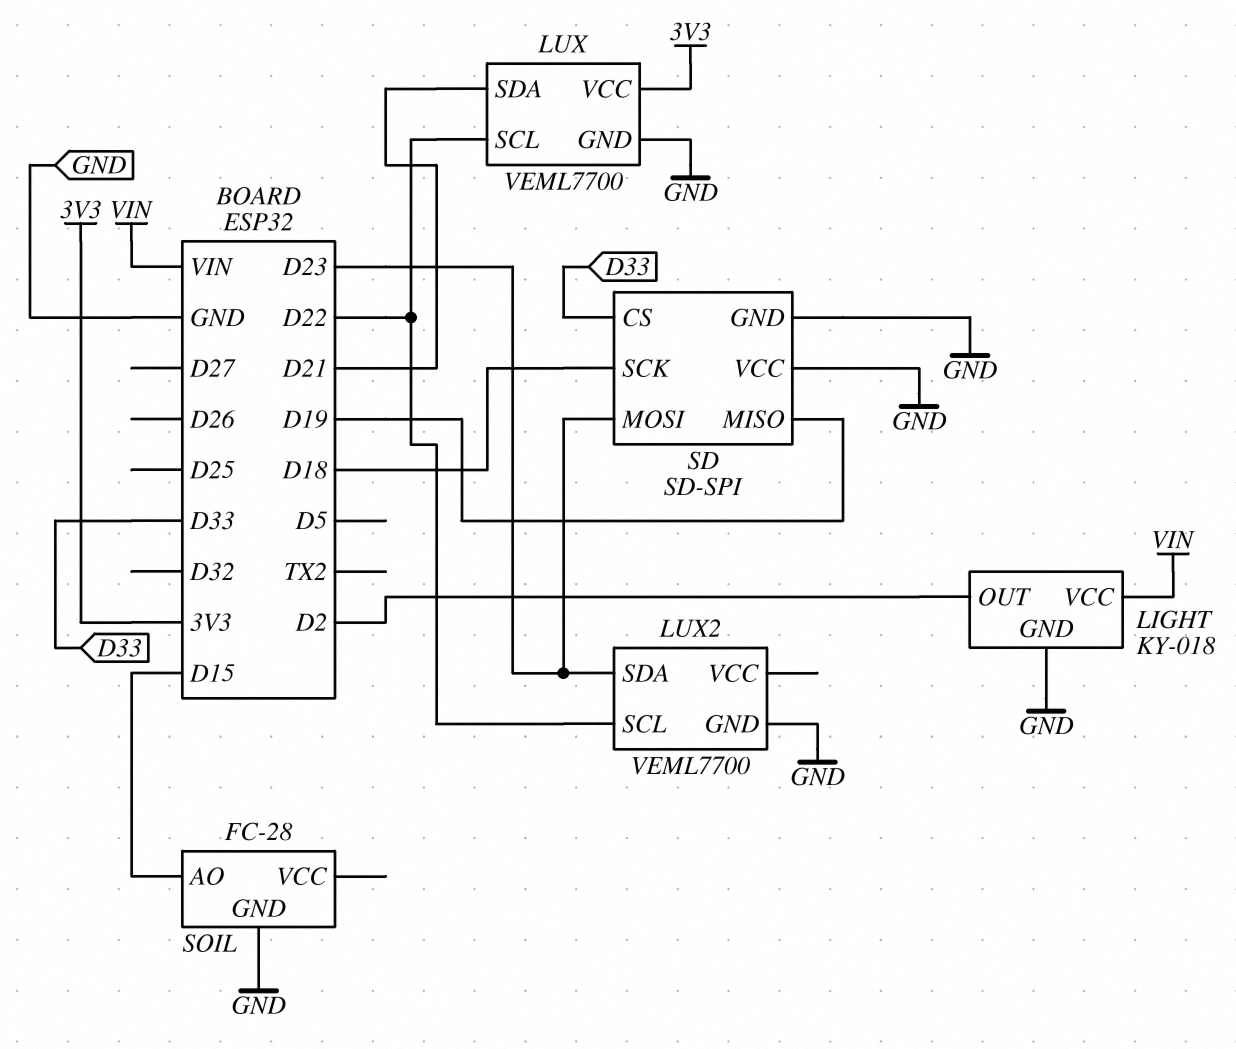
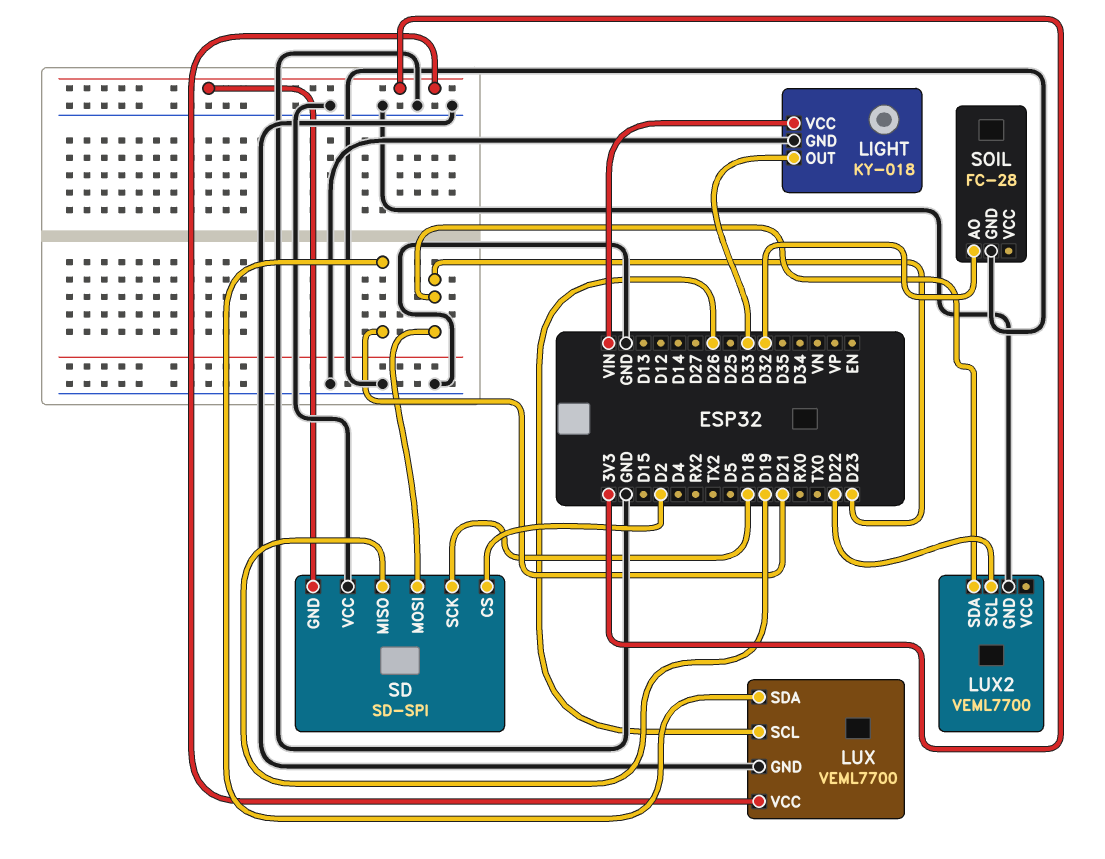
LIGHT pin OUT: D2 -> D33
LUX pin SCL: D22 -> D26
SD pin CS: D33 -> D2
SD pin GND: GND -> 3V3
SOIL pin AO: D15 -> D32

